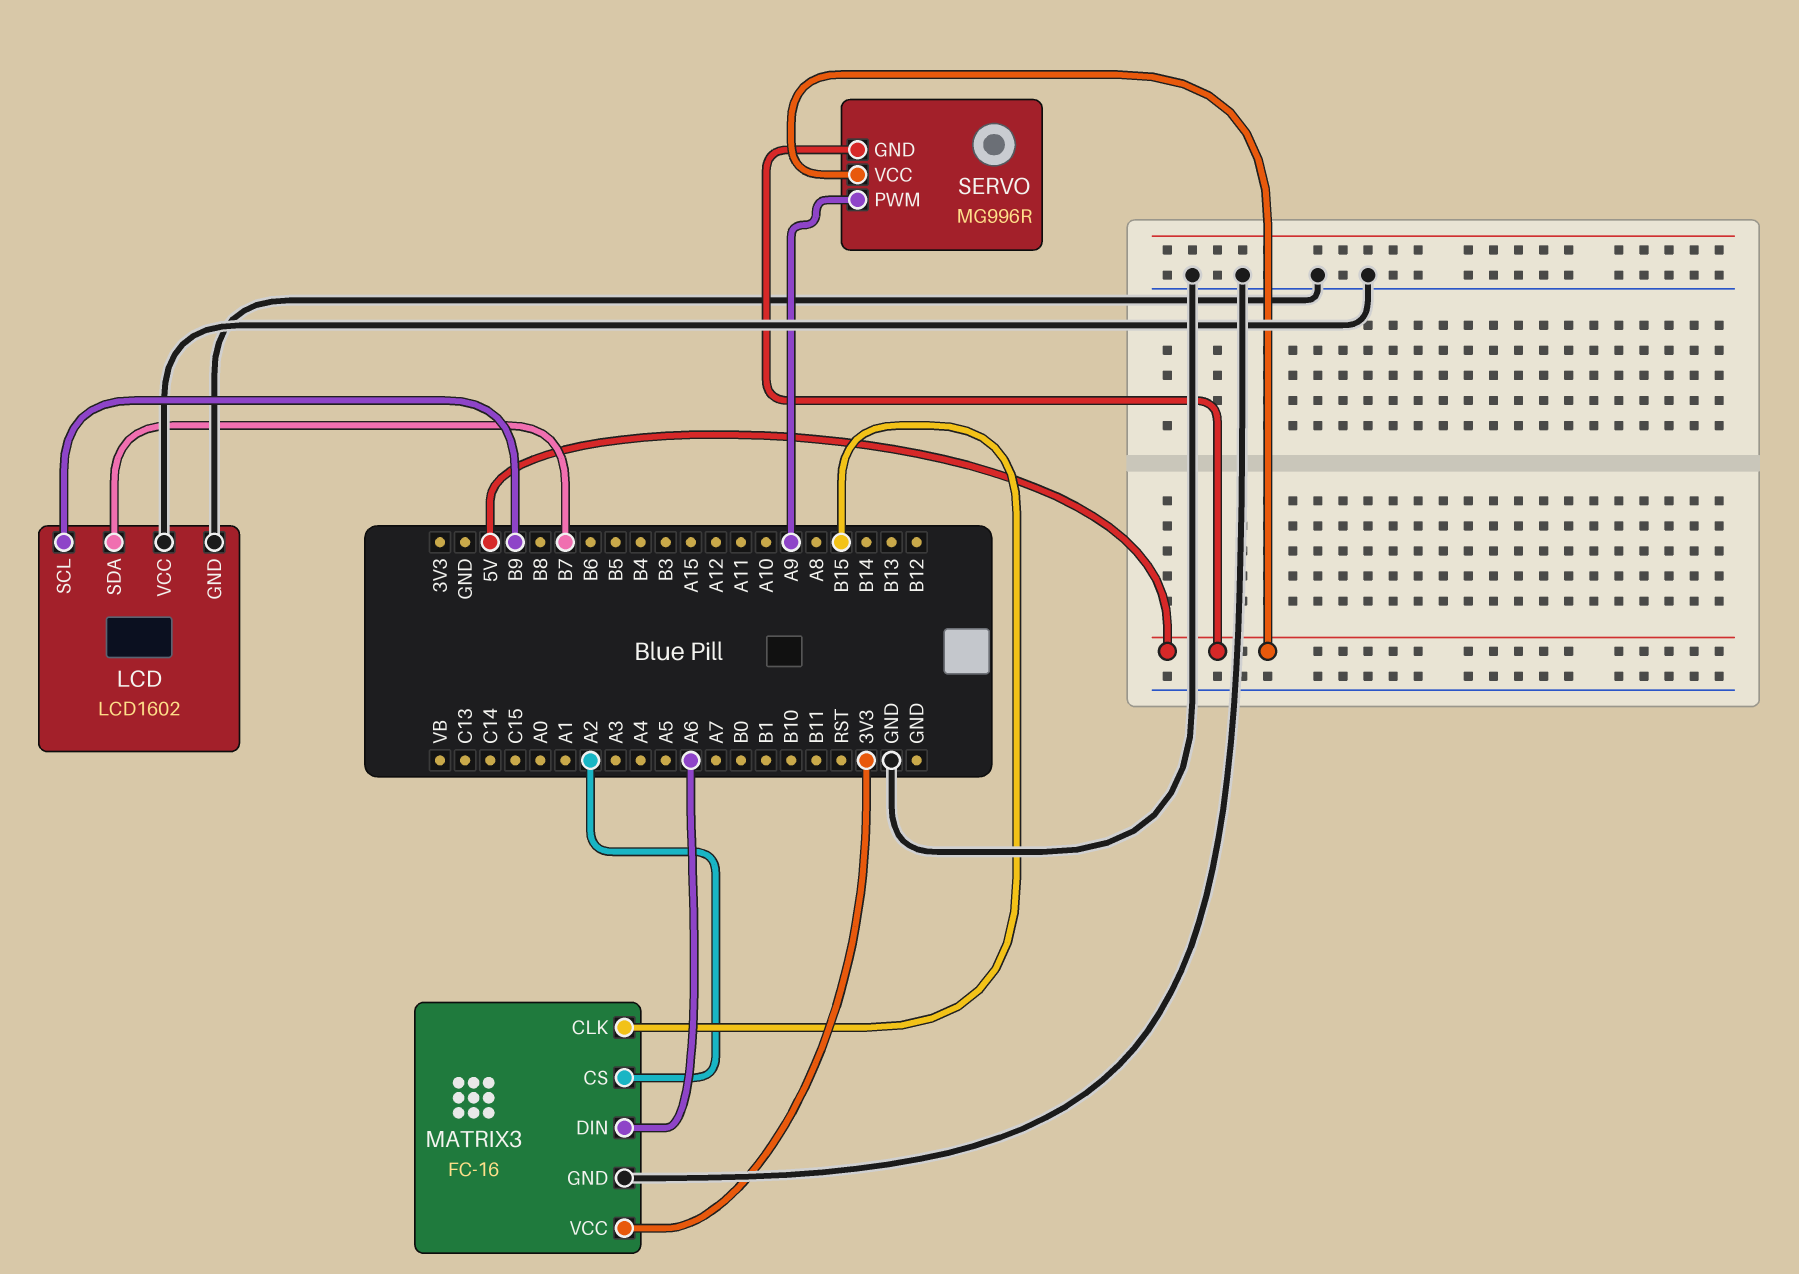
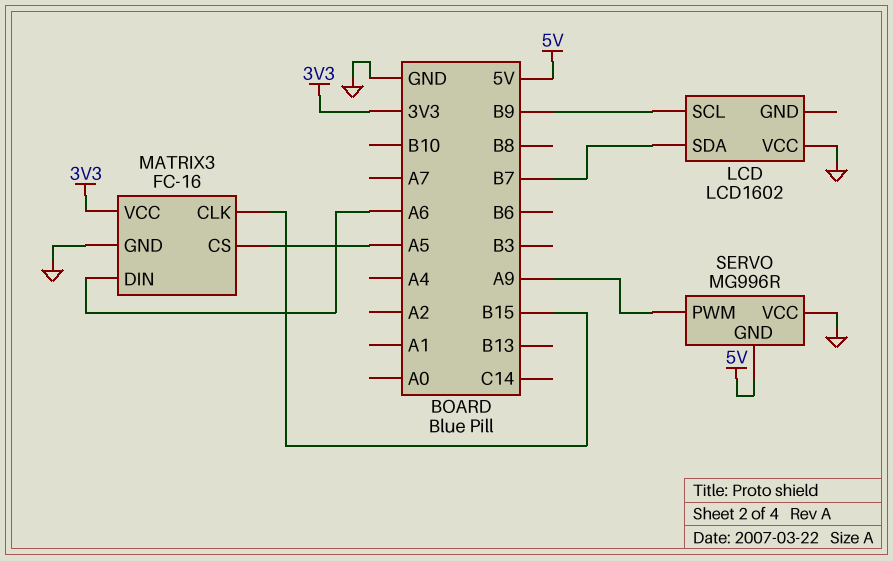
LCD pin GND: GND -> none
MATRIX3 pin CS: A2 -> A5
SERVO pin VCC: 5V -> GND

